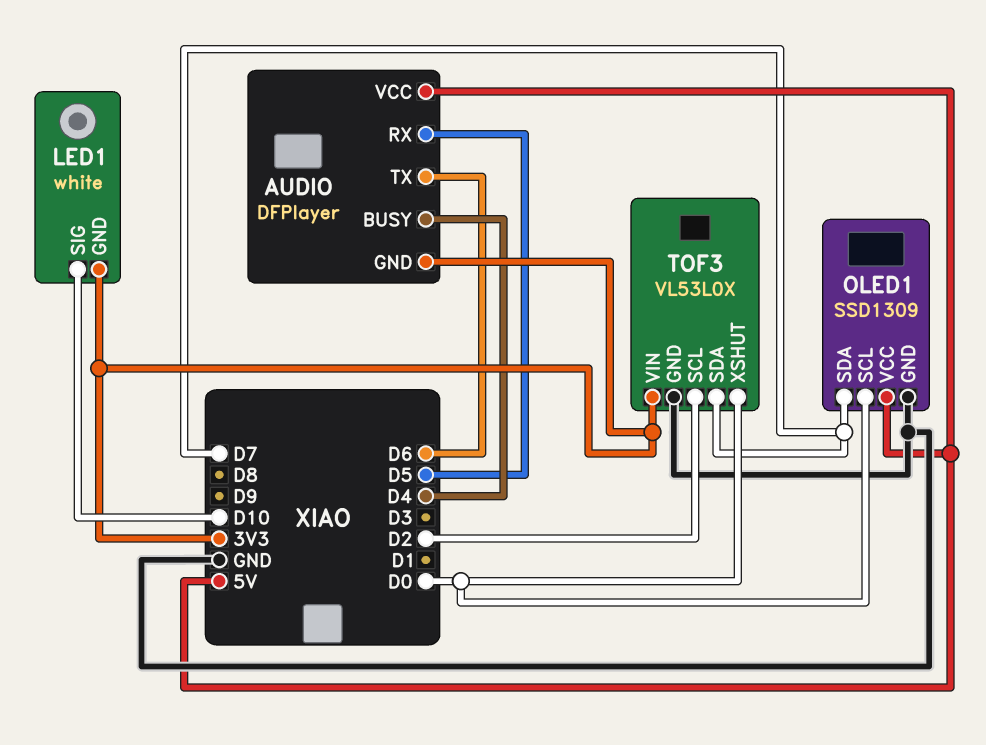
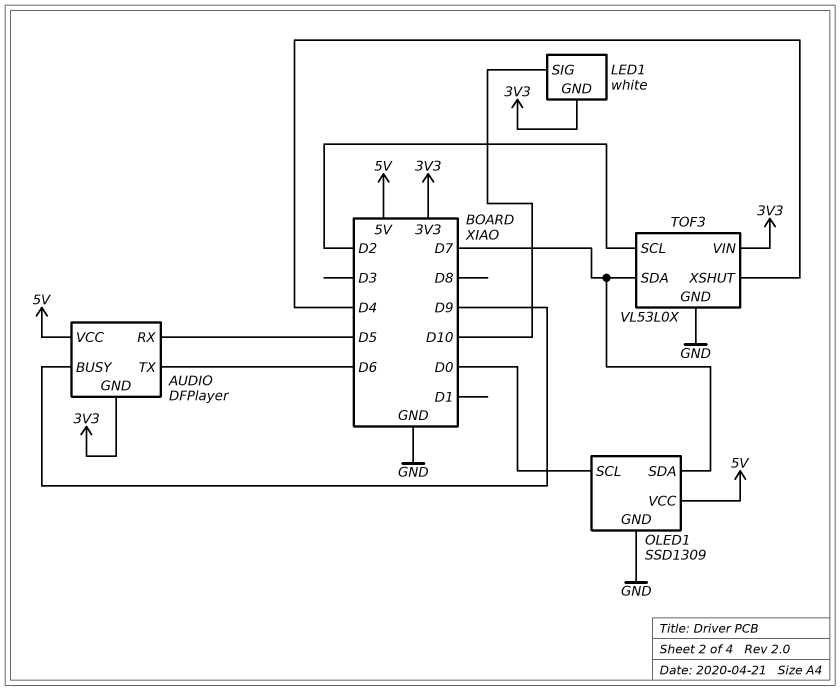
AUDIO pin BUSY: D4 -> D9
TOF3 pin XSHUT: D0 -> D4

